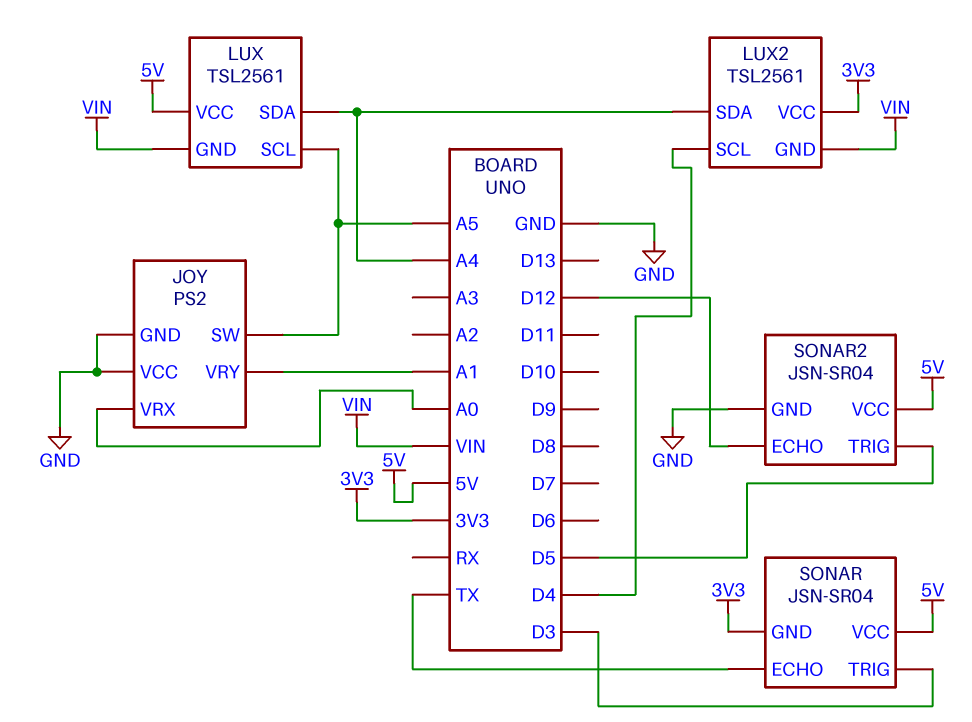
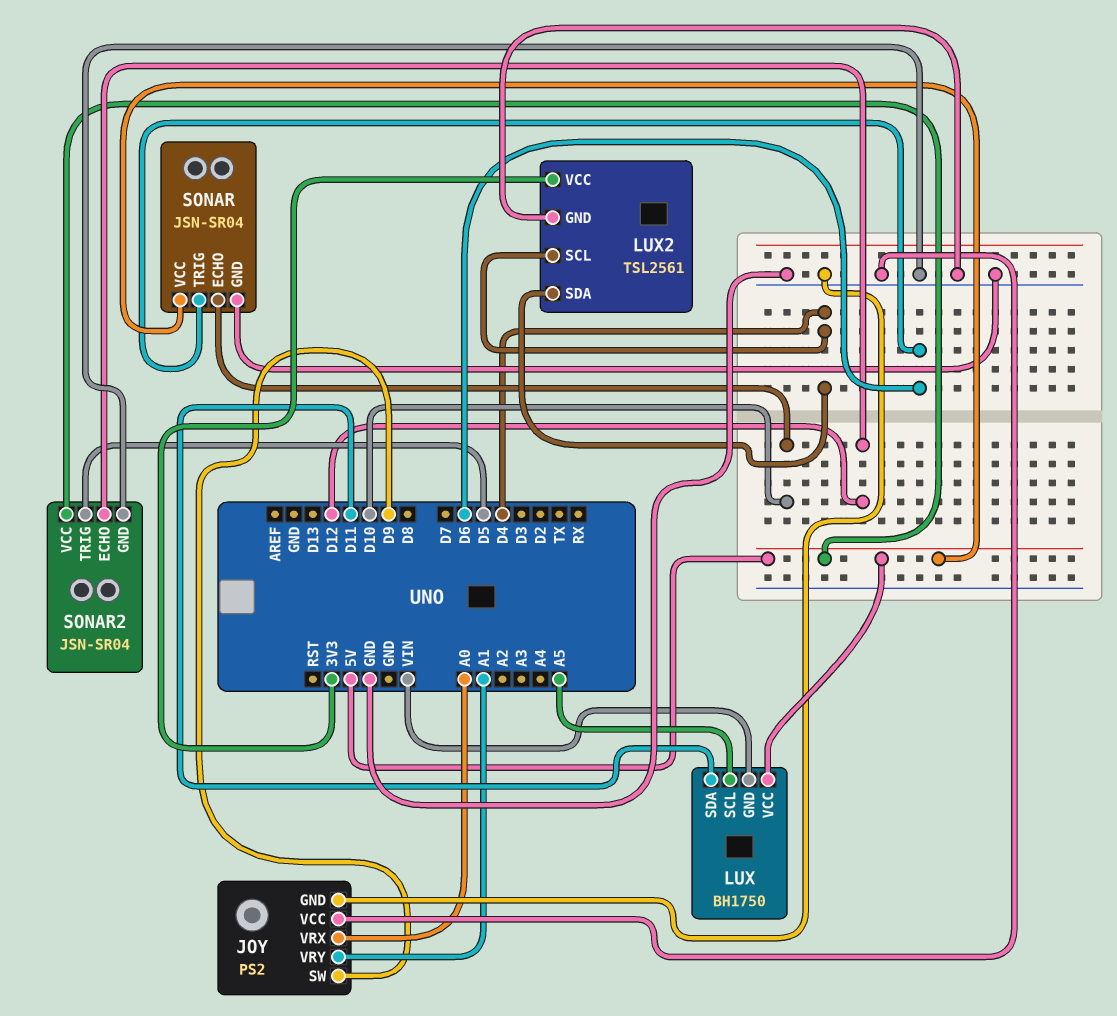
JOY pin SW: A5 -> D9
LUX: TSL2561 -> BH1750
LUX pin SDA: A4 -> D11
LUX2 pin GND: VIN -> GND
LUX2 pin SDA: A4 -> D4
SONAR pin ECHO: TX -> D10
SONAR pin GND: 3V3 -> GND
SONAR pin TRIG: D3 -> D6

